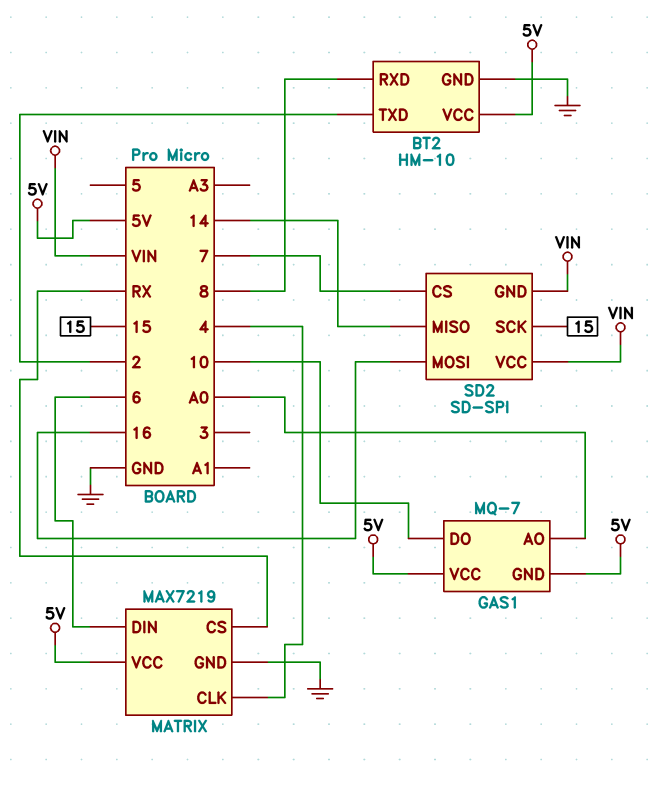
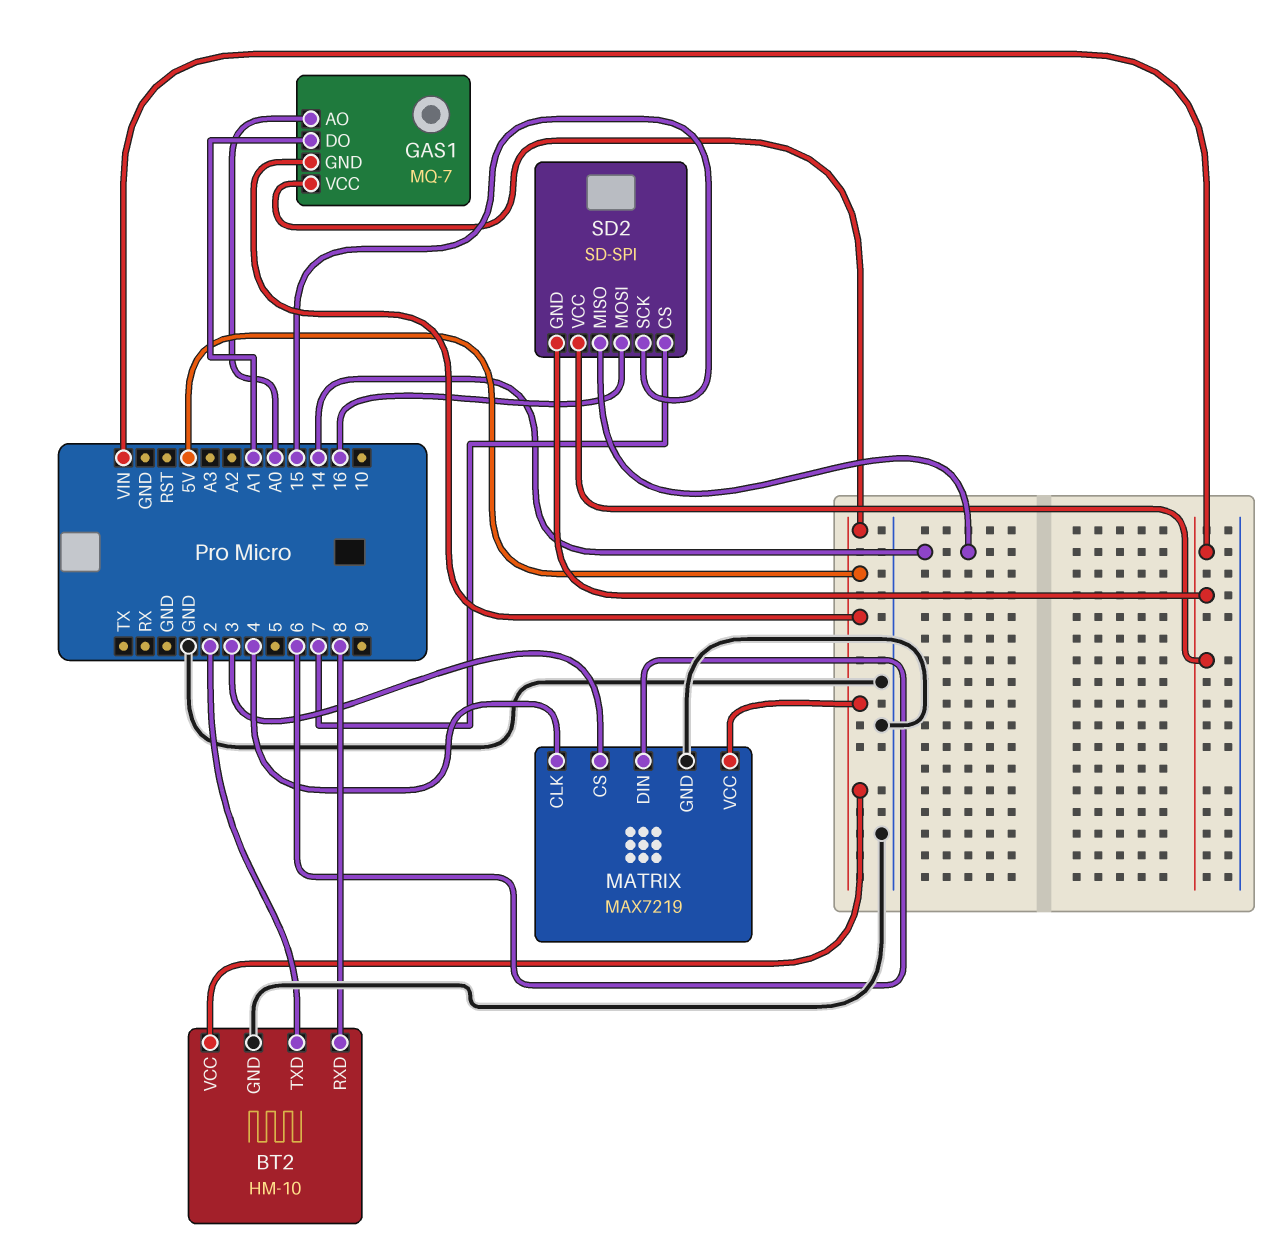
GAS1 pin DO: 10 -> A1
MATRIX pin CS: RX -> 3

